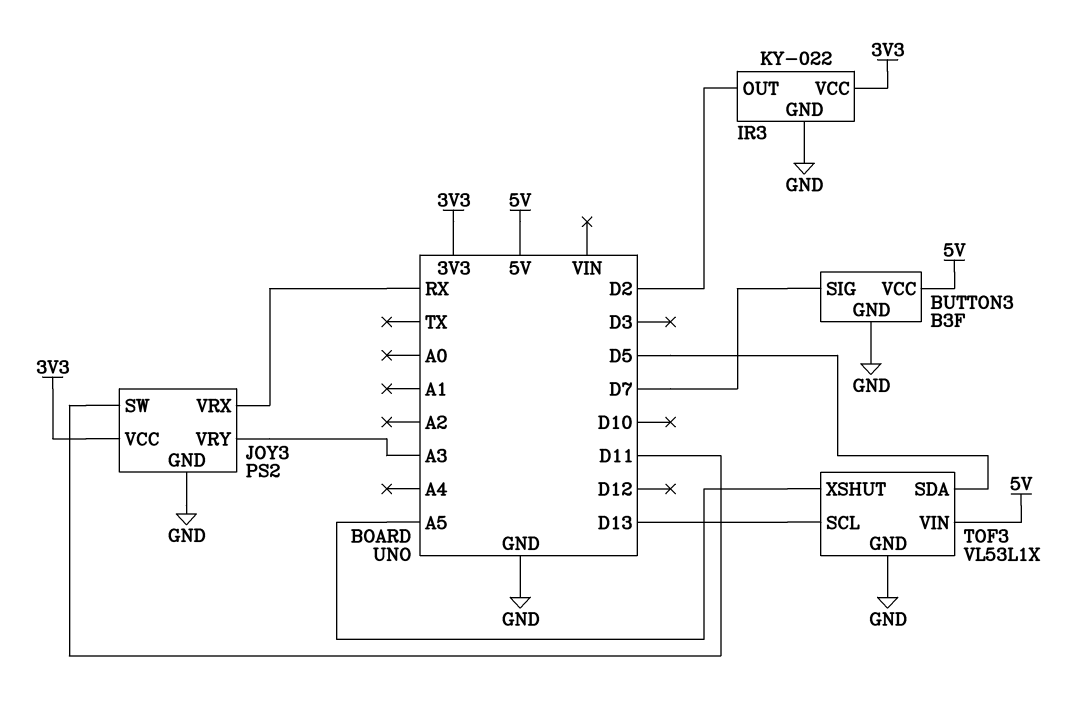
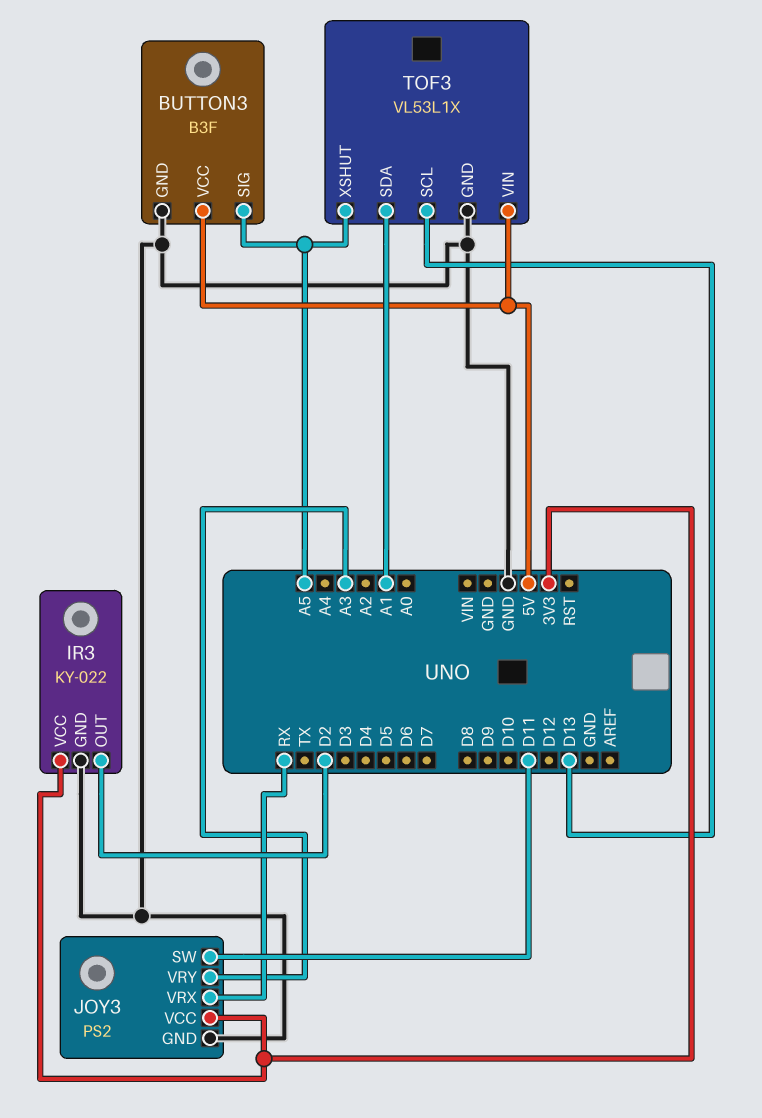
BUTTON3 pin SIG: D7 -> A5
TOF3 pin SDA: D5 -> A1

